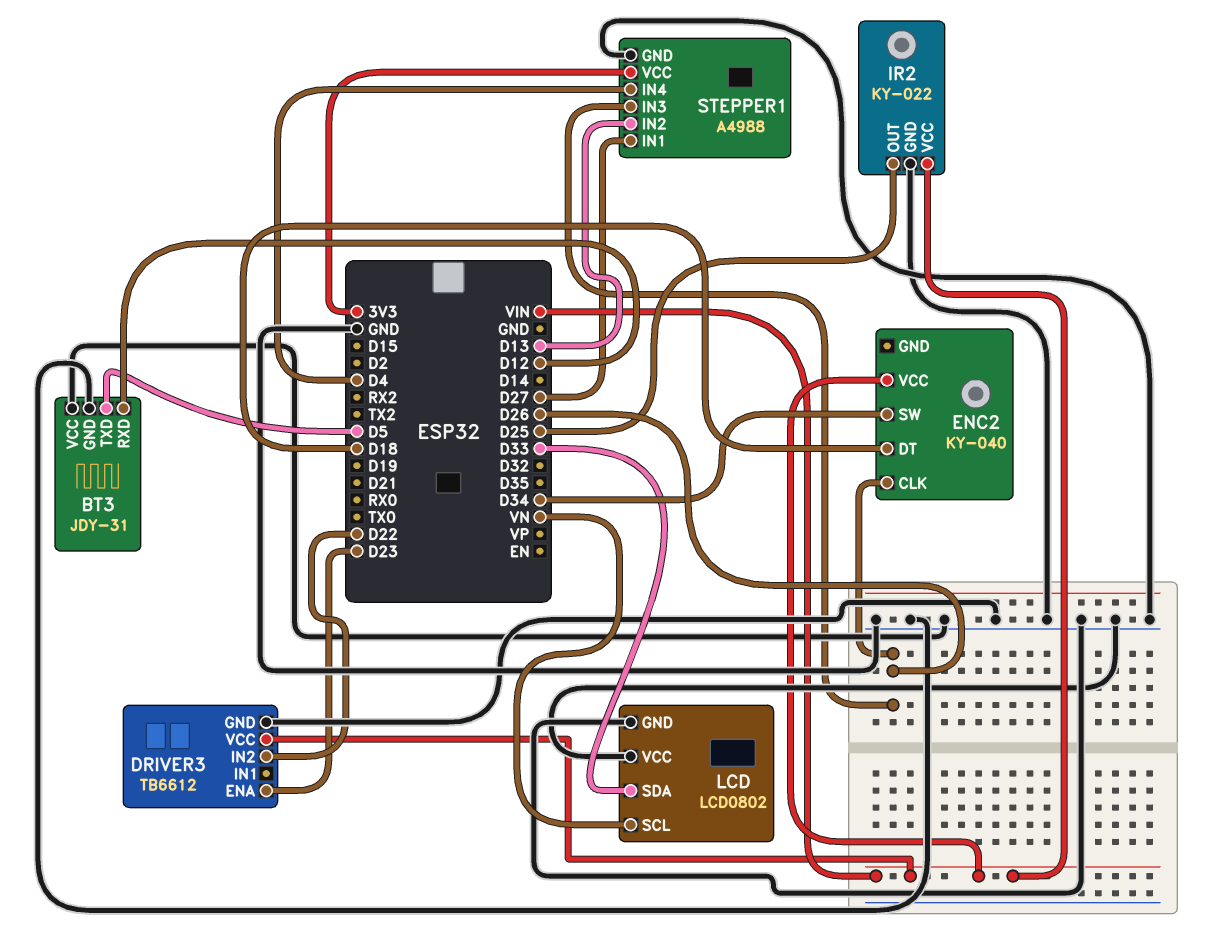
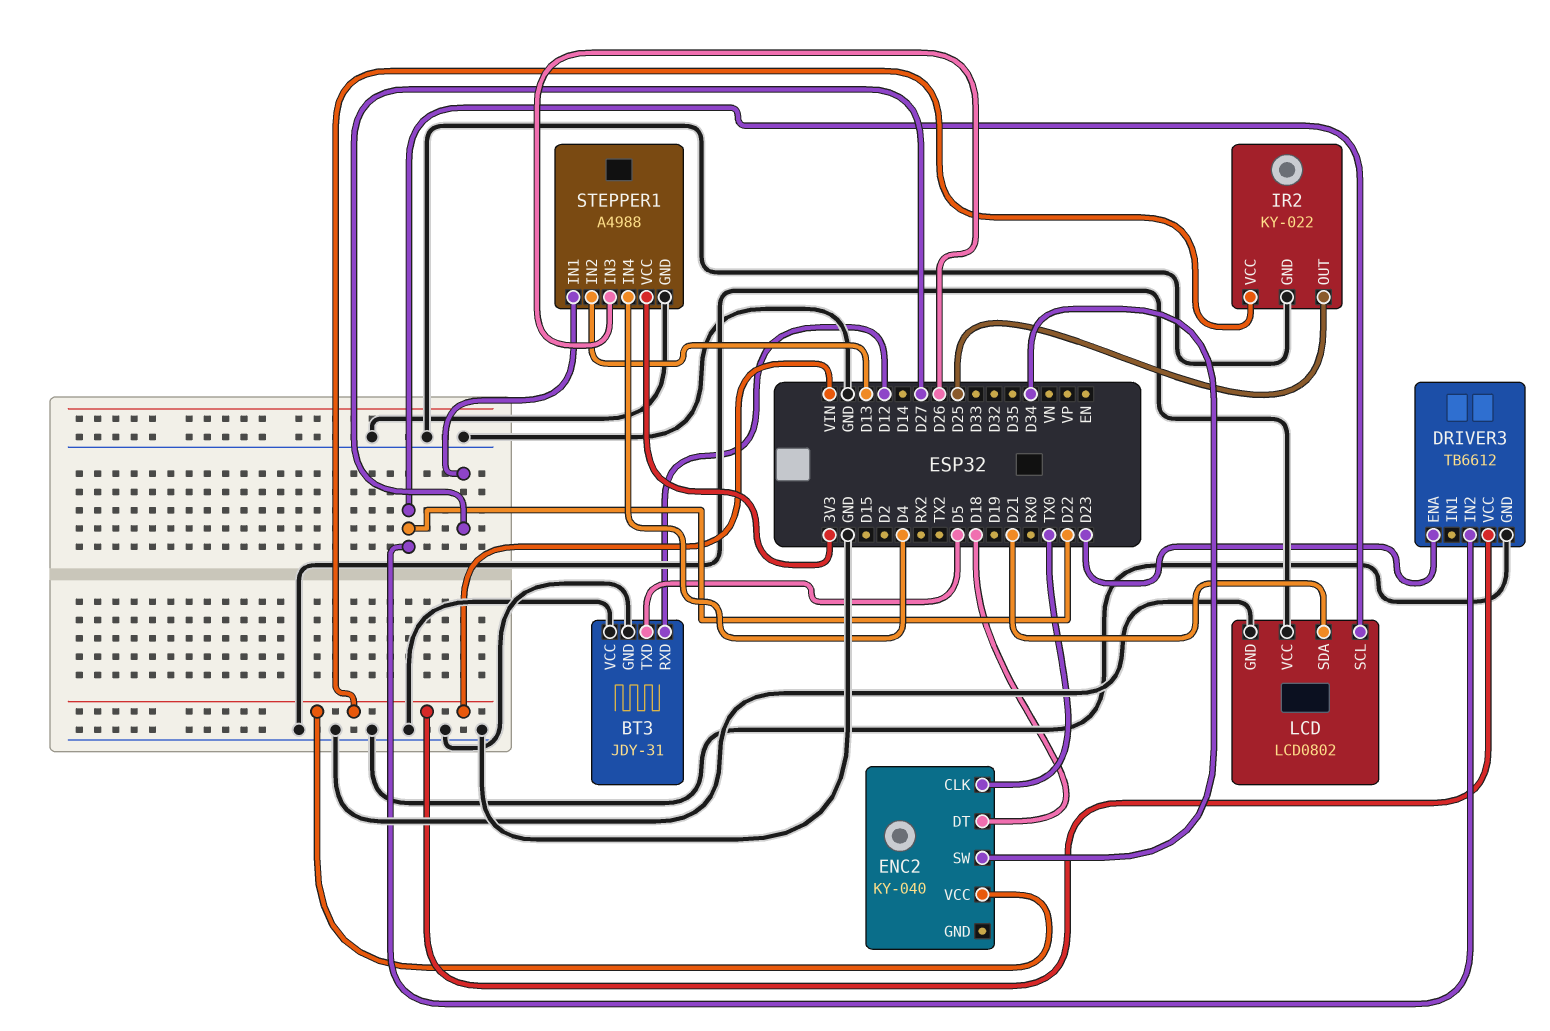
ENC2 pin CLK: D26 -> TX0
LCD pin SCL: VN -> D22
LCD pin SDA: D33 -> D21

